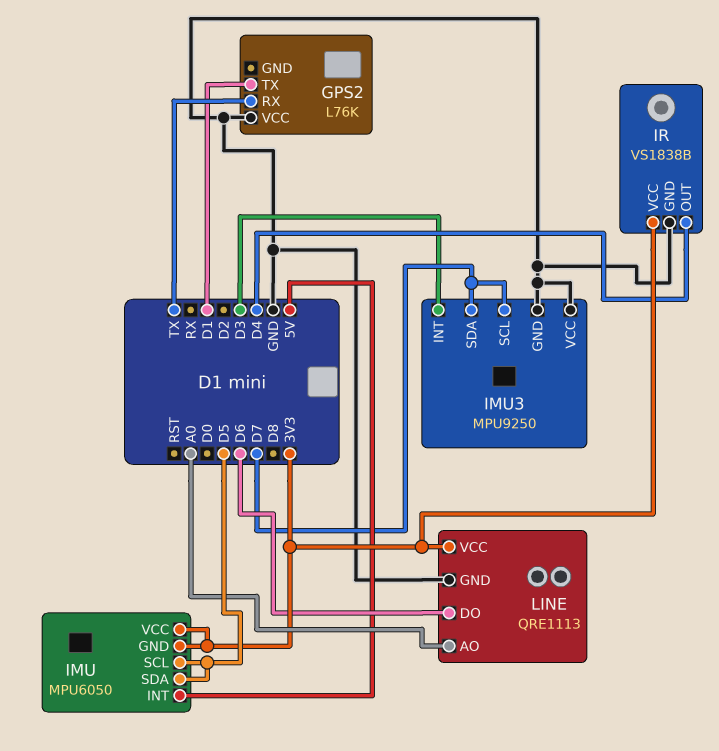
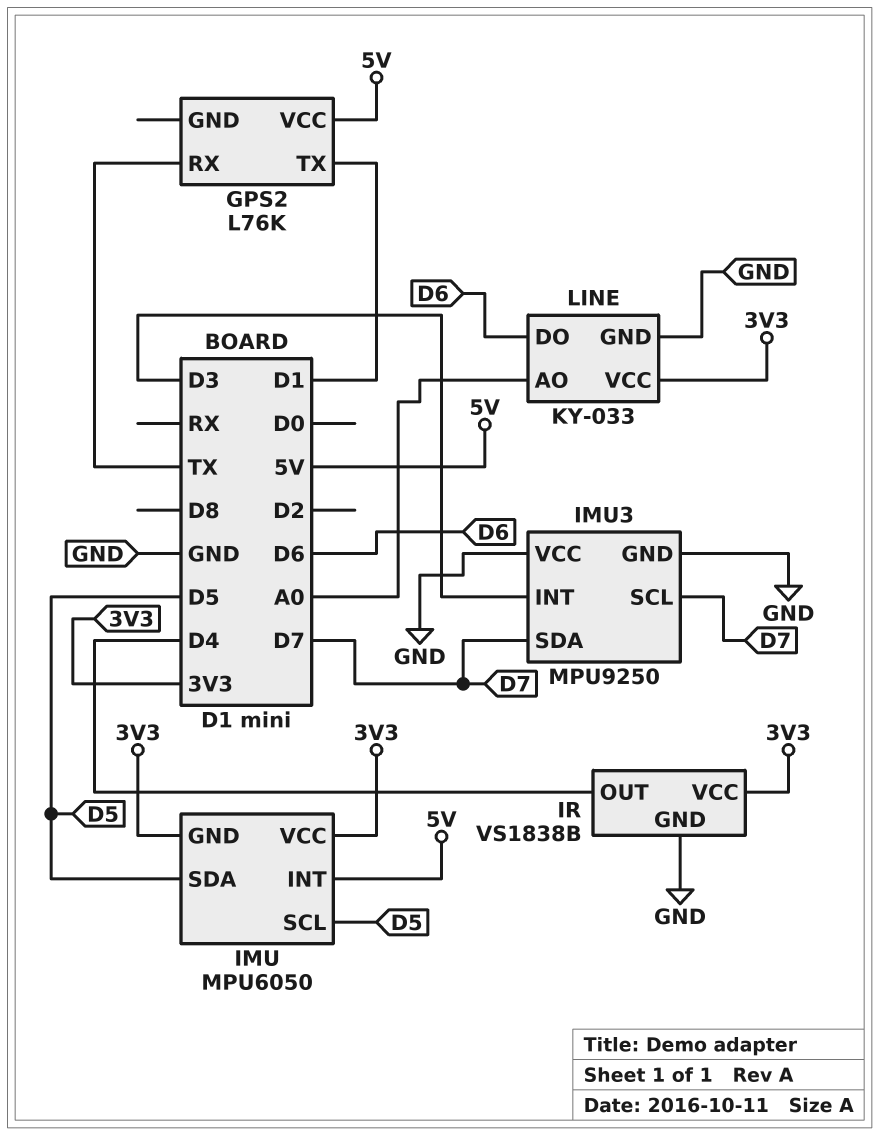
GPS2 pin VCC: GND -> 5V
LINE: QRE1113 -> KY-033

